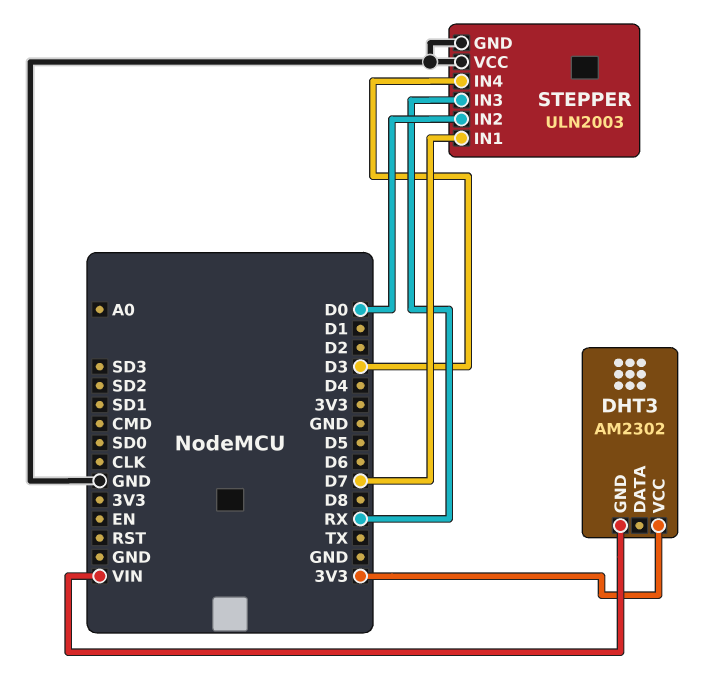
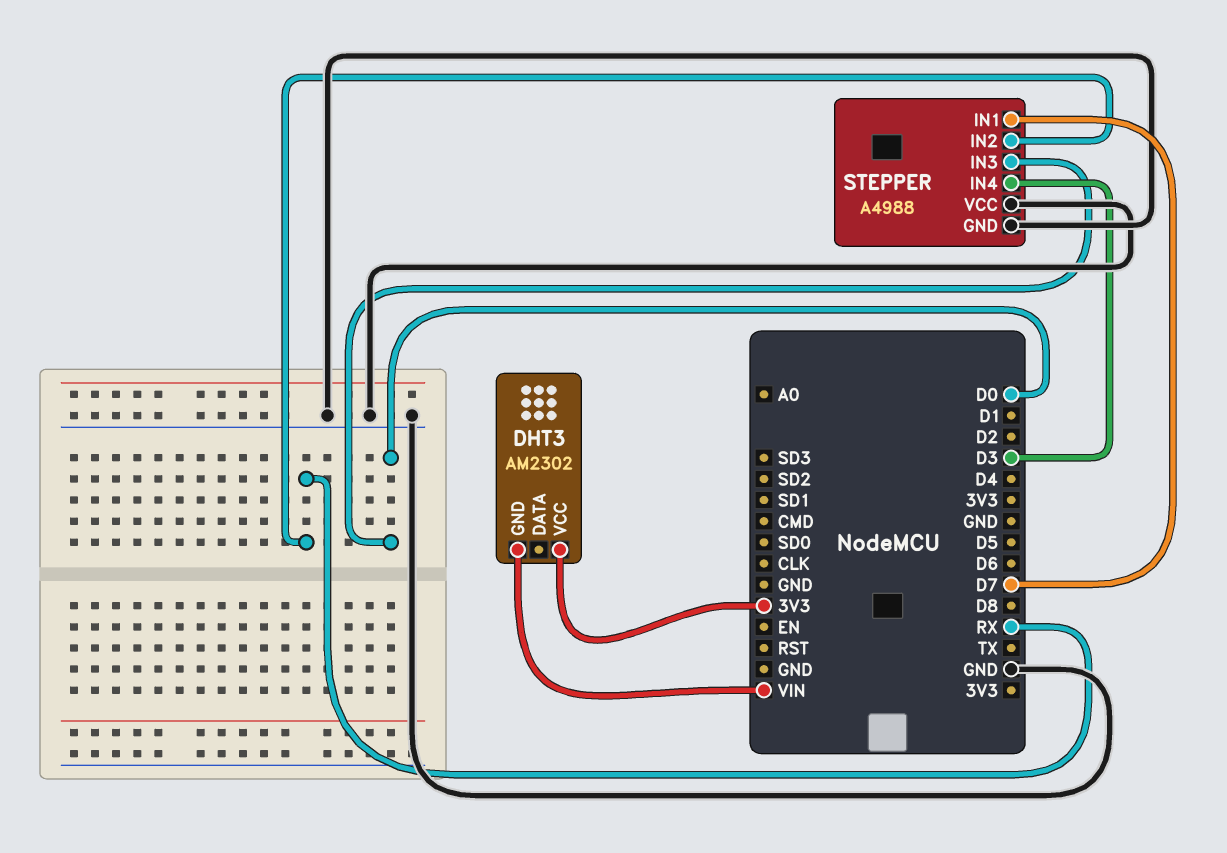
STEPPER: ULN2003 -> A4988
STEPPER pin IN2: D0 -> RX
STEPPER pin IN3: RX -> D0

